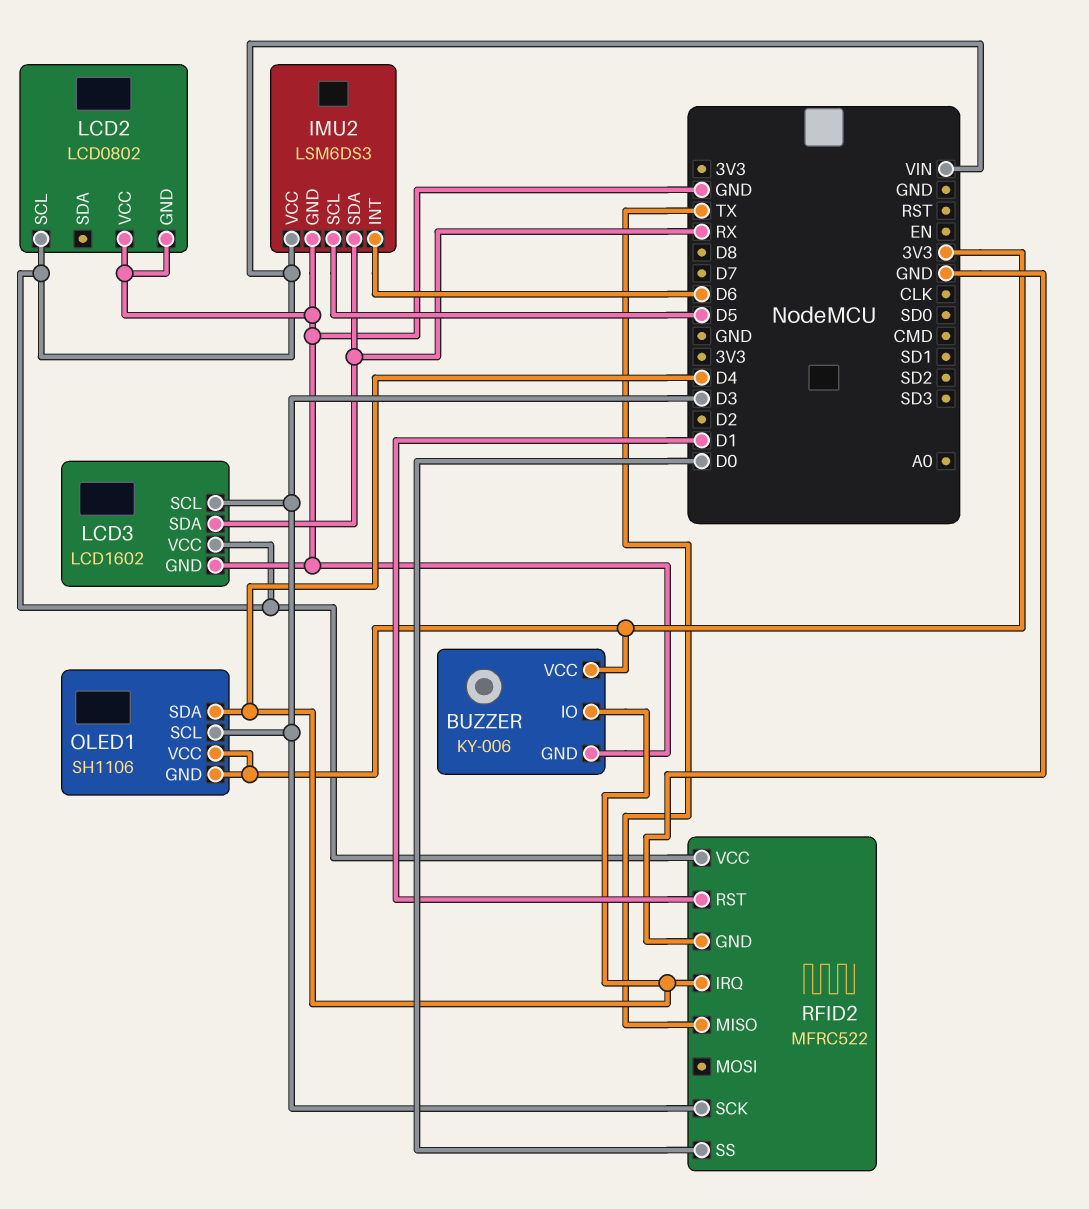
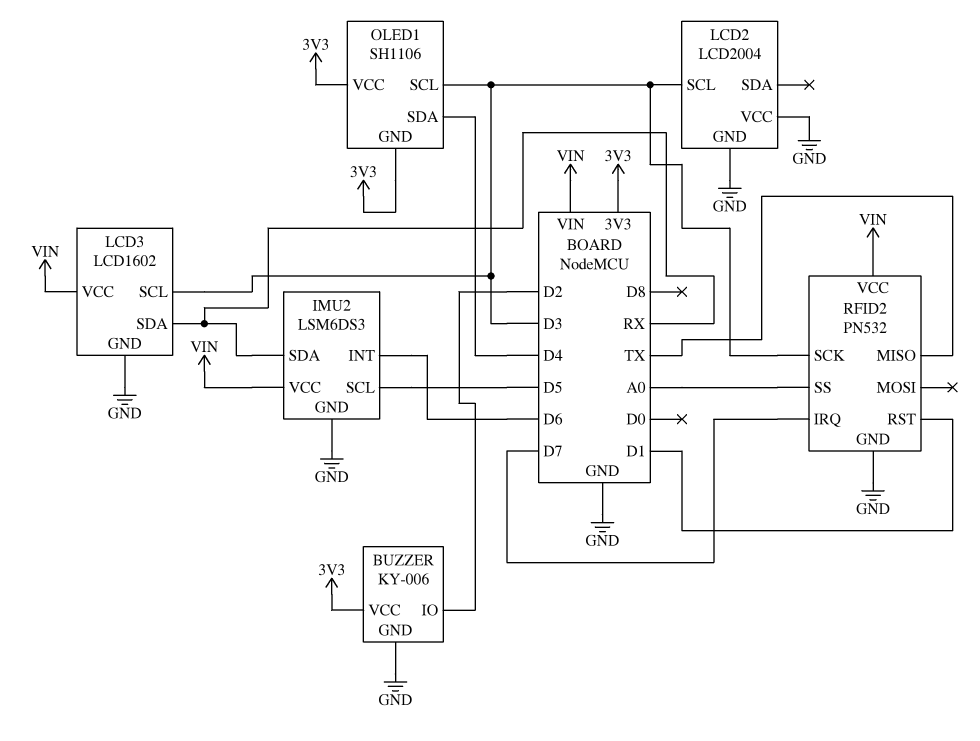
BUZZER pin IO: D4 -> D2
LCD2: LCD0802 -> LCD2004
LCD2 pin SCL: VIN -> D3
RFID2: MFRC522 -> PN532
RFID2 pin IRQ: D4 -> D7
RFID2 pin SS: D0 -> A0

